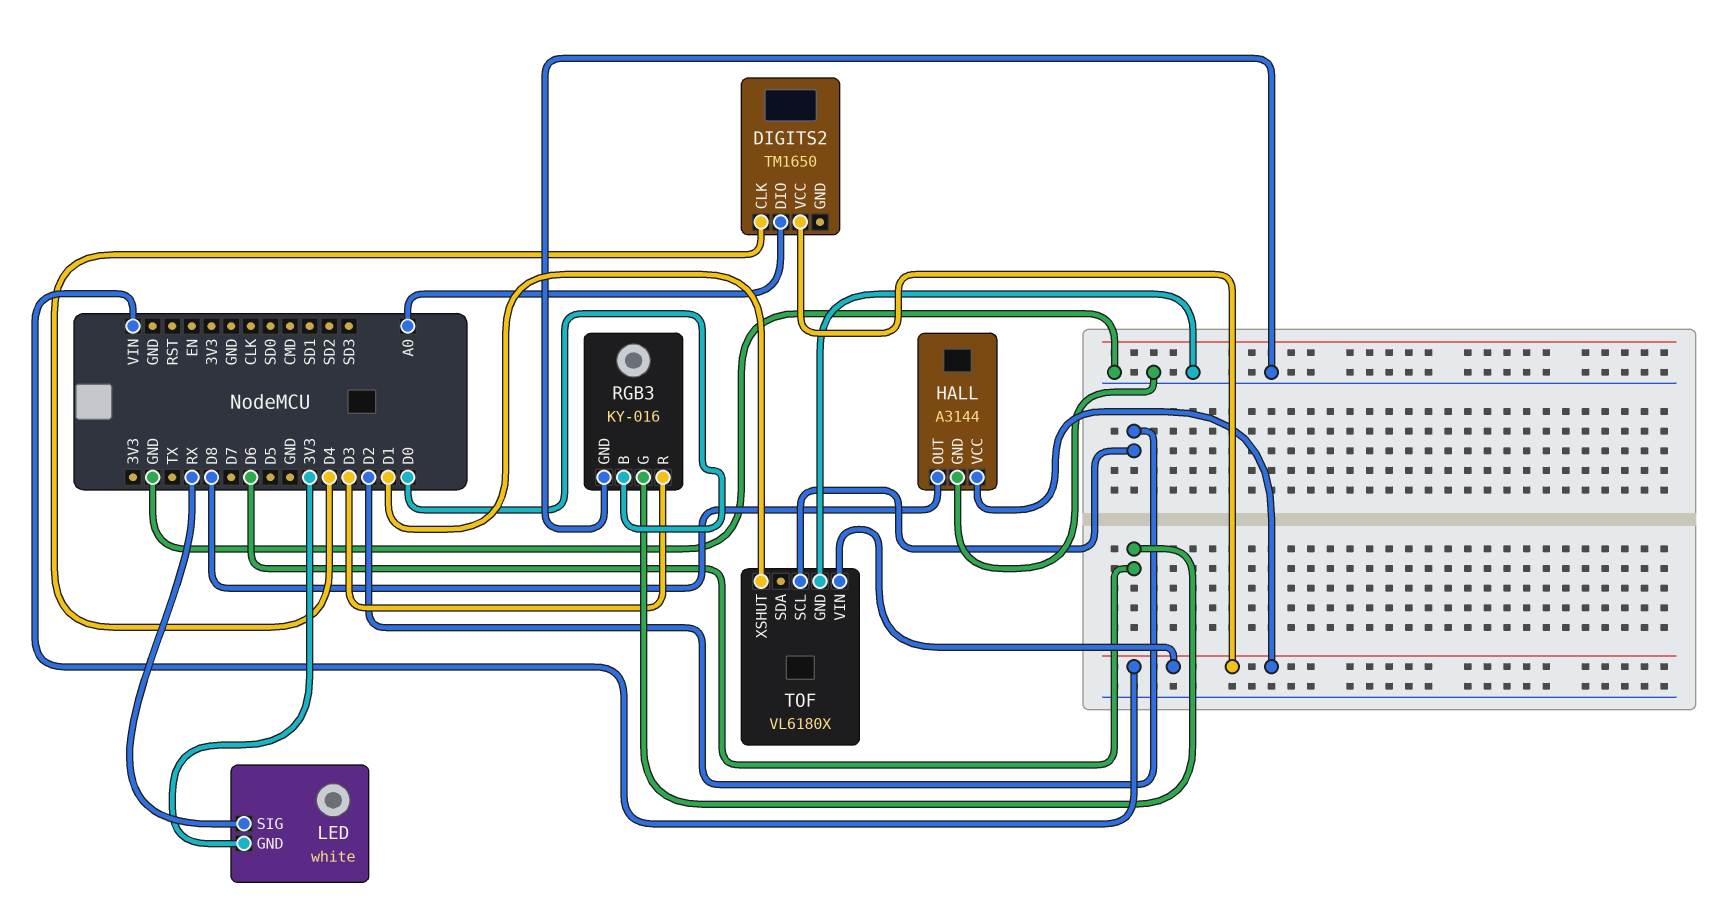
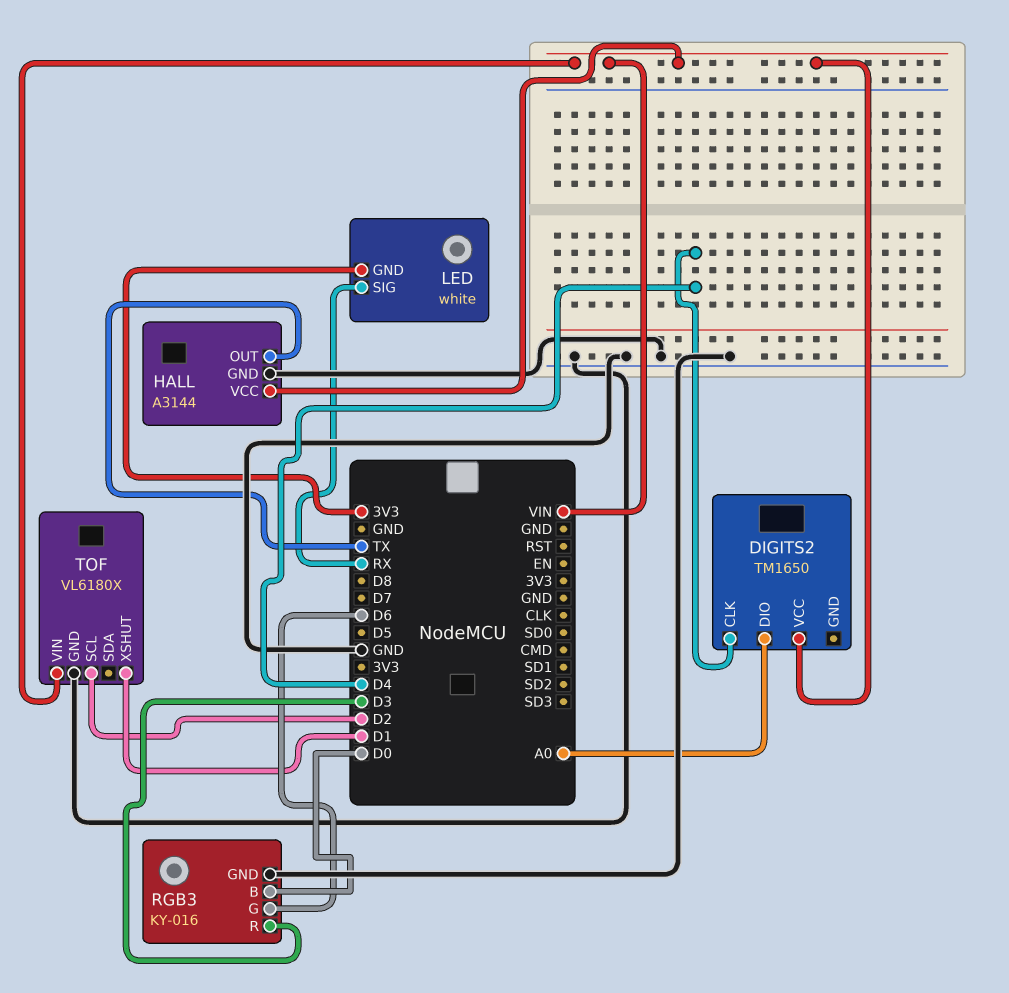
HALL pin OUT: D8 -> TX

